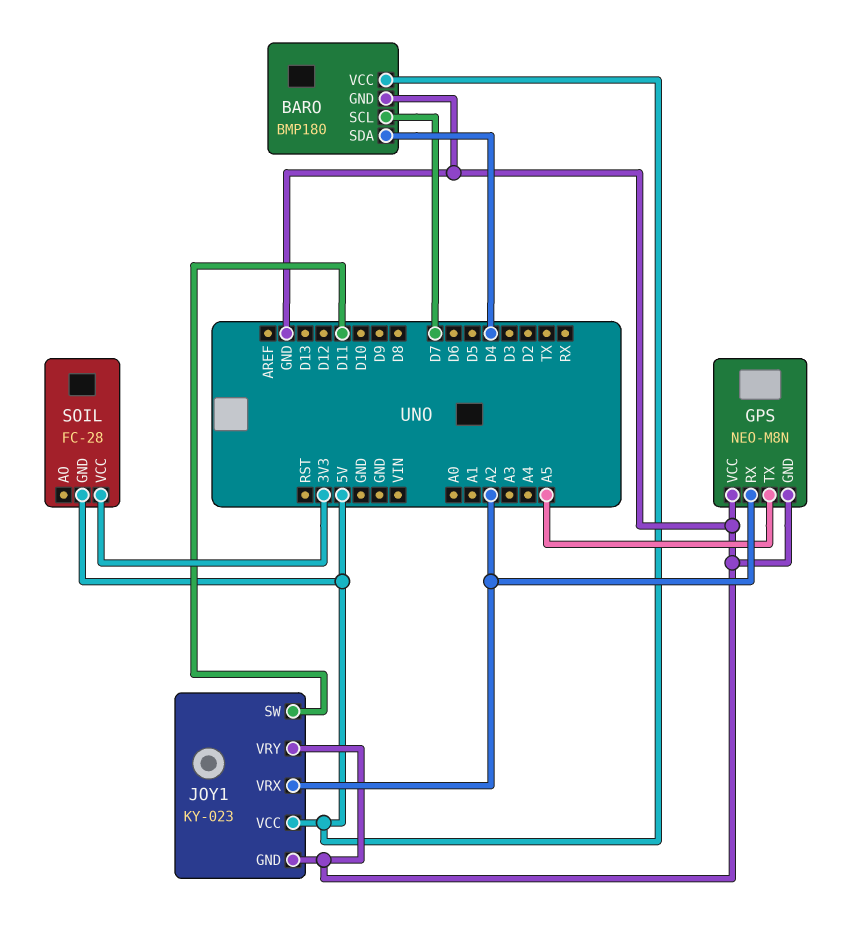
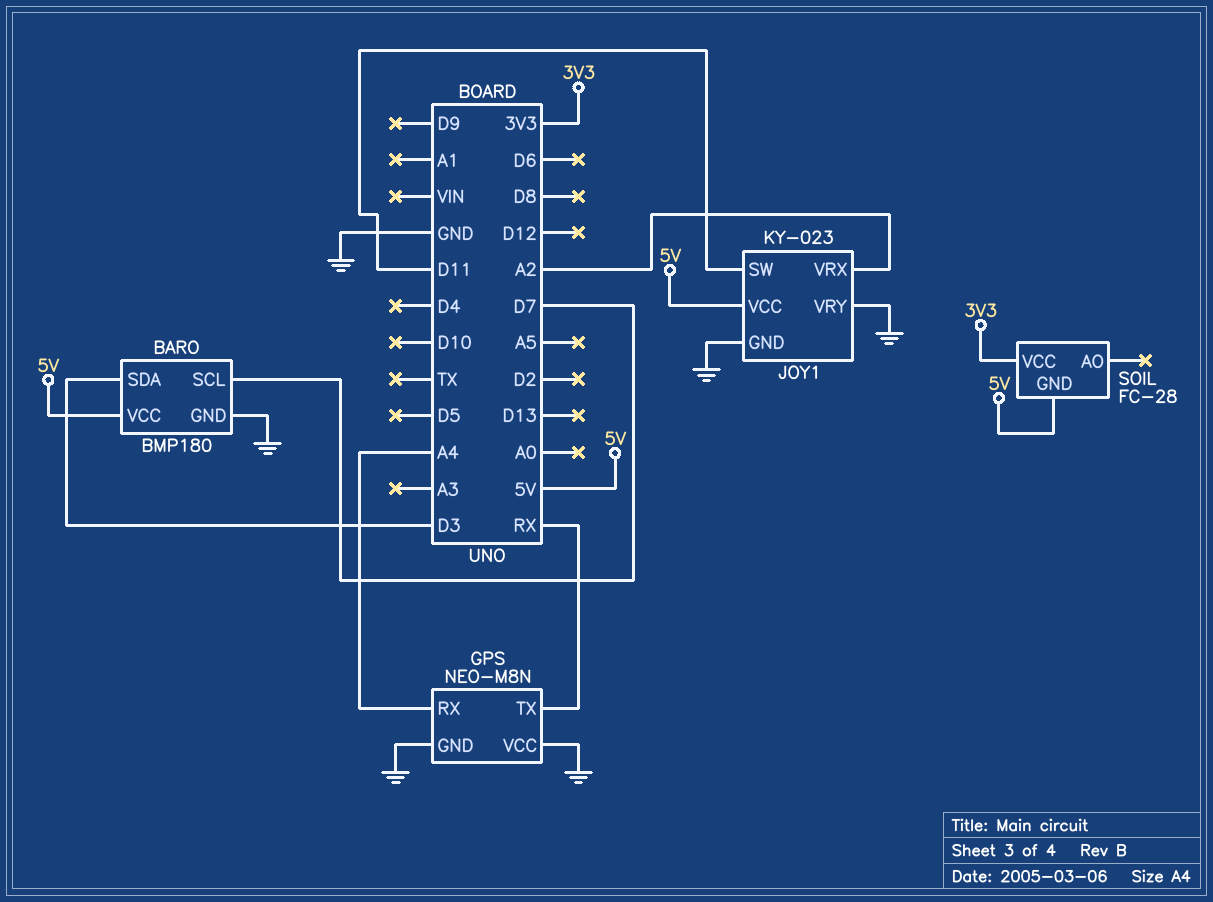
BARO pin SDA: D4 -> D3
GPS pin RX: A2 -> A4
GPS pin TX: A5 -> RX

